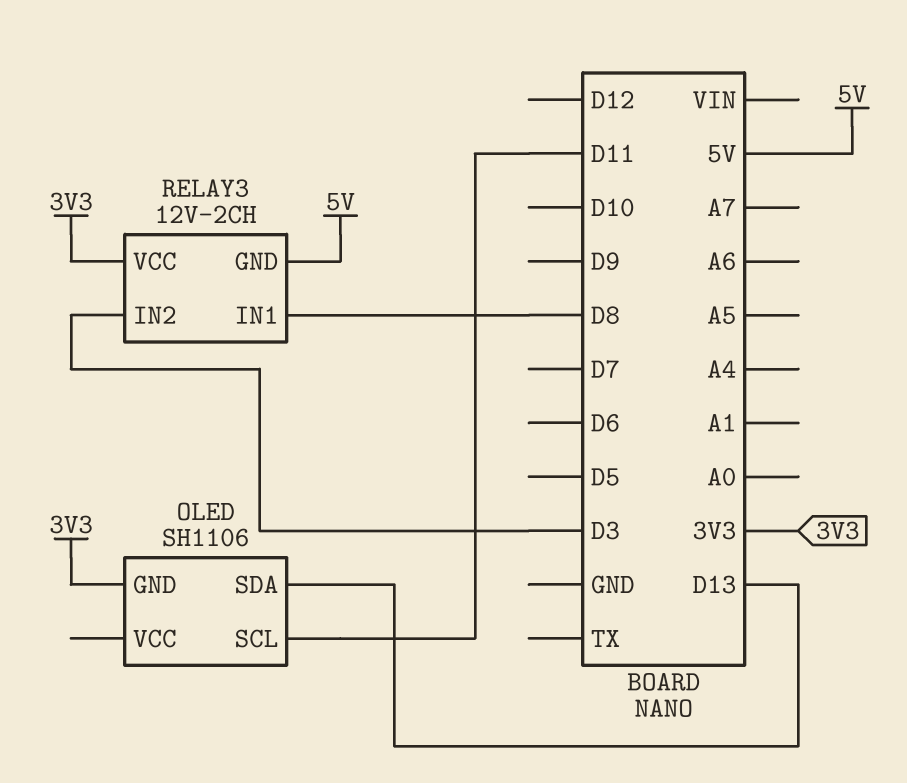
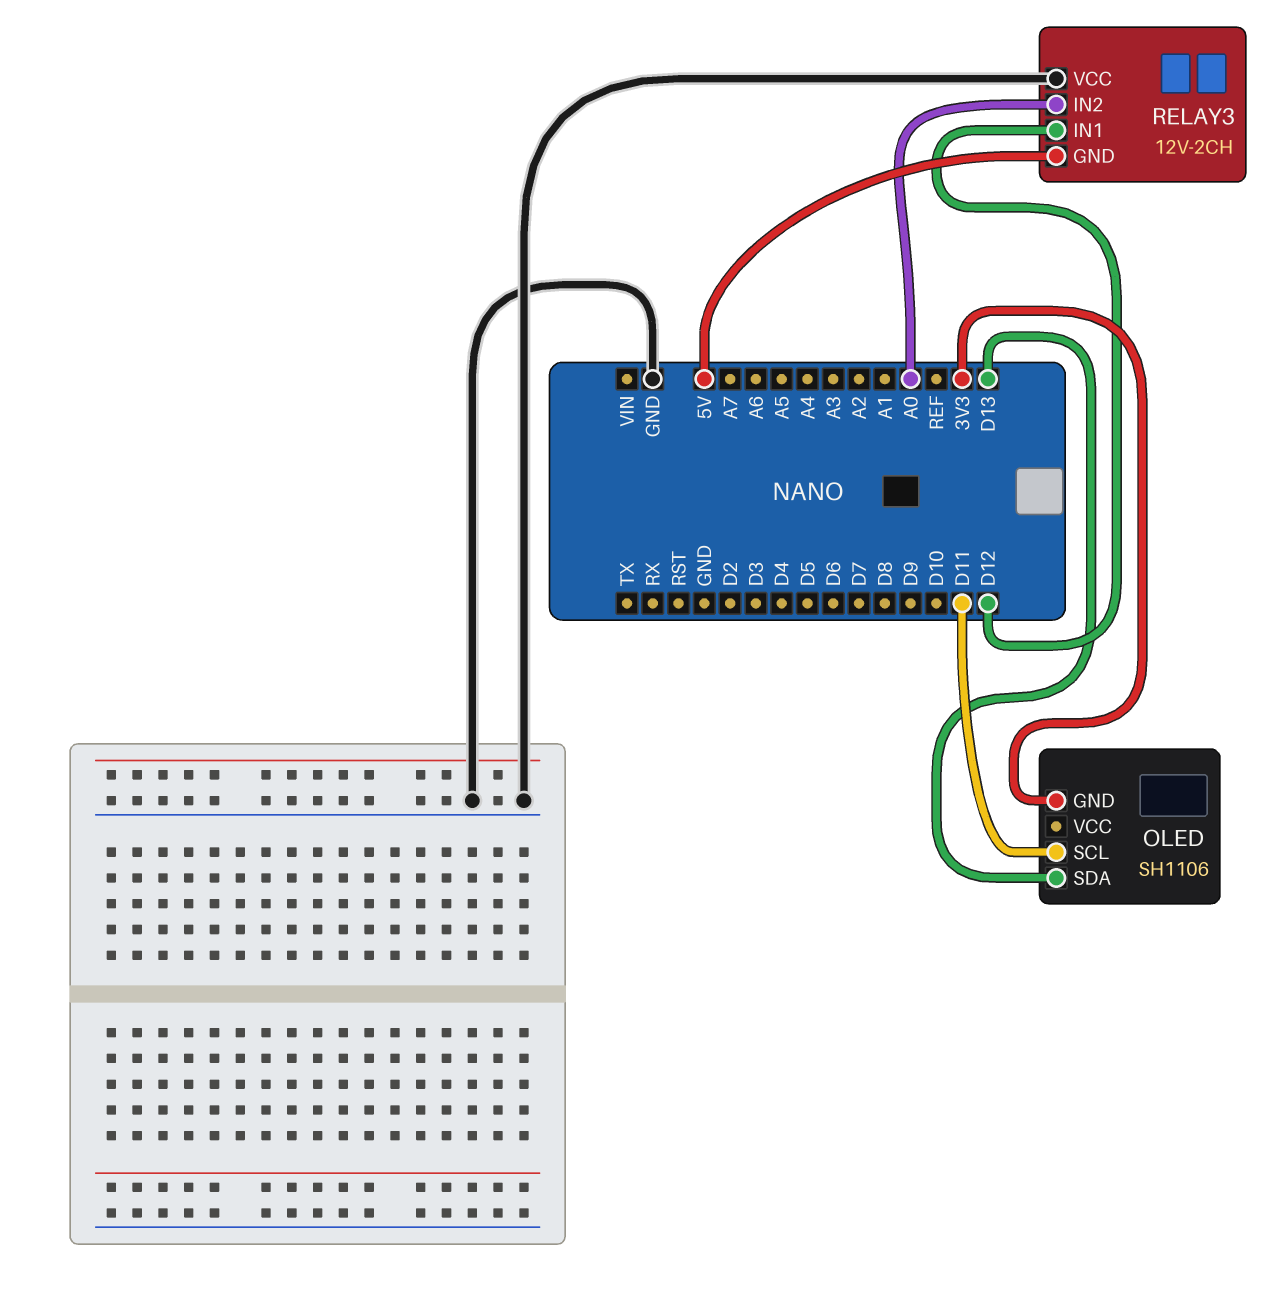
RELAY3 pin IN1: D8 -> D12
RELAY3 pin IN2: D3 -> A0
RELAY3 pin VCC: 3V3 -> GND

